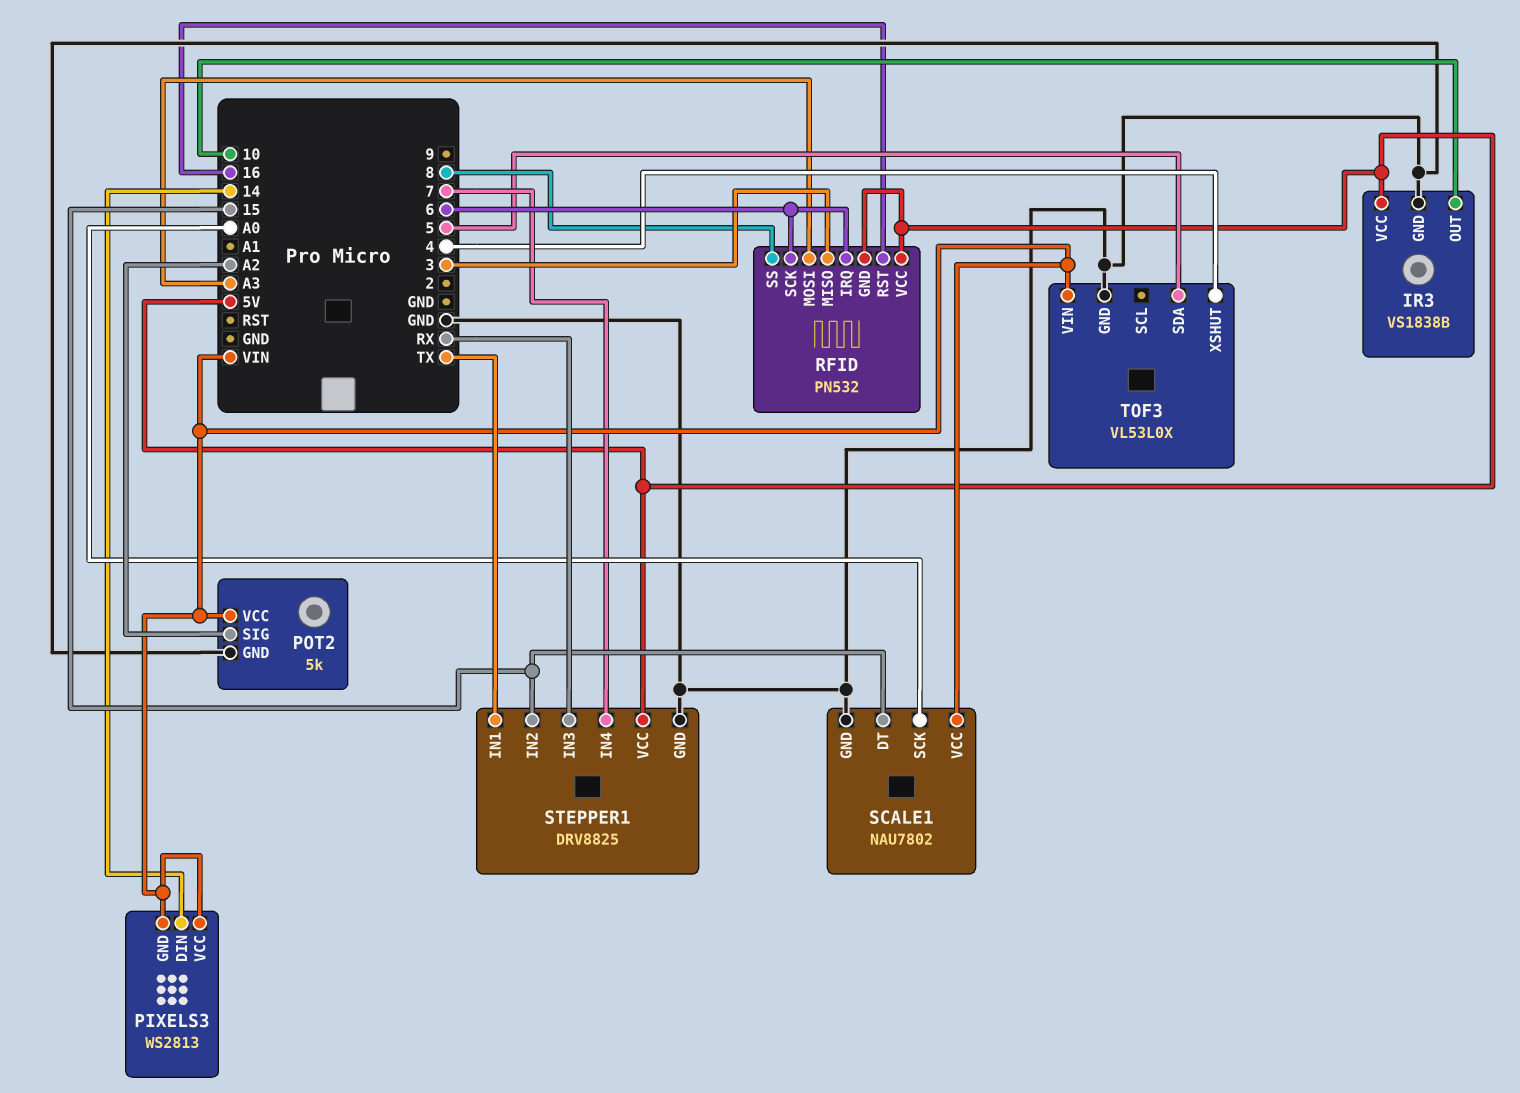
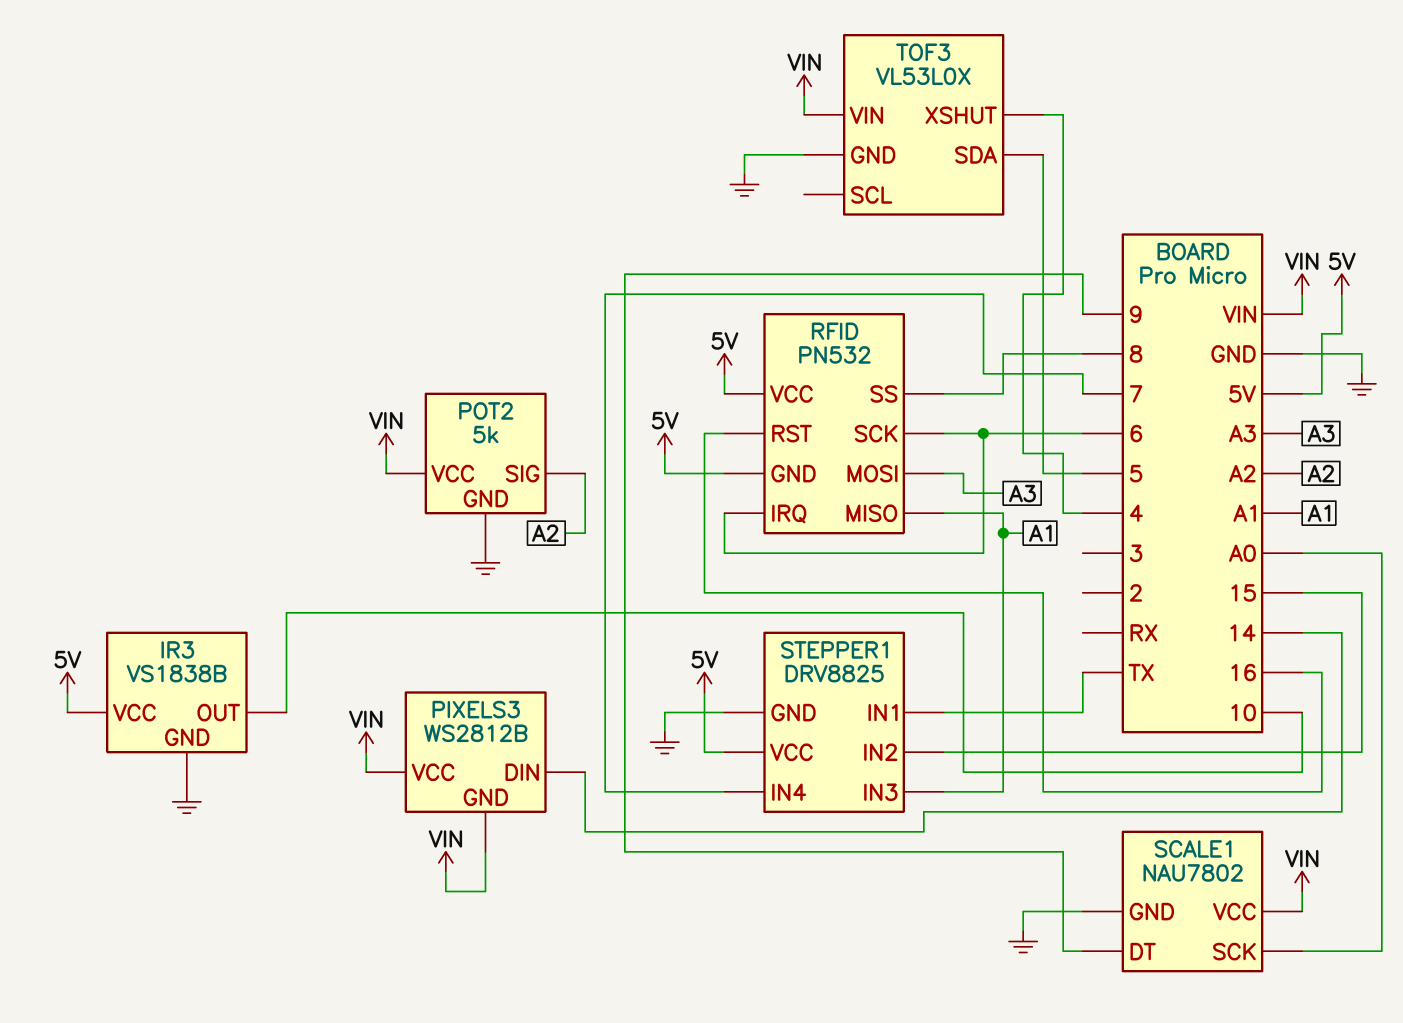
PIXELS3: WS2813 -> WS2812B
RFID pin MISO: 3 -> A1
SCALE1 pin DT: 15 -> 9
STEPPER1 pin IN3: RX -> A1

